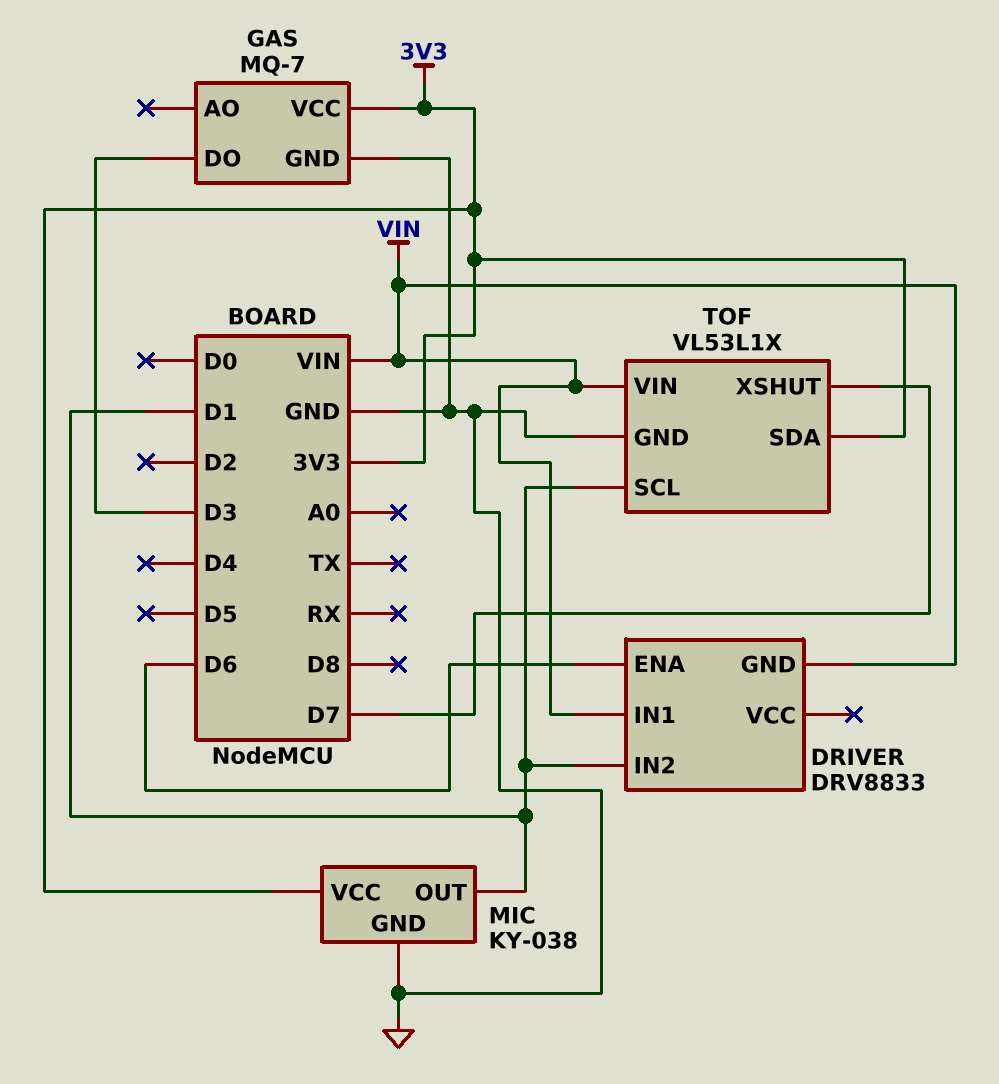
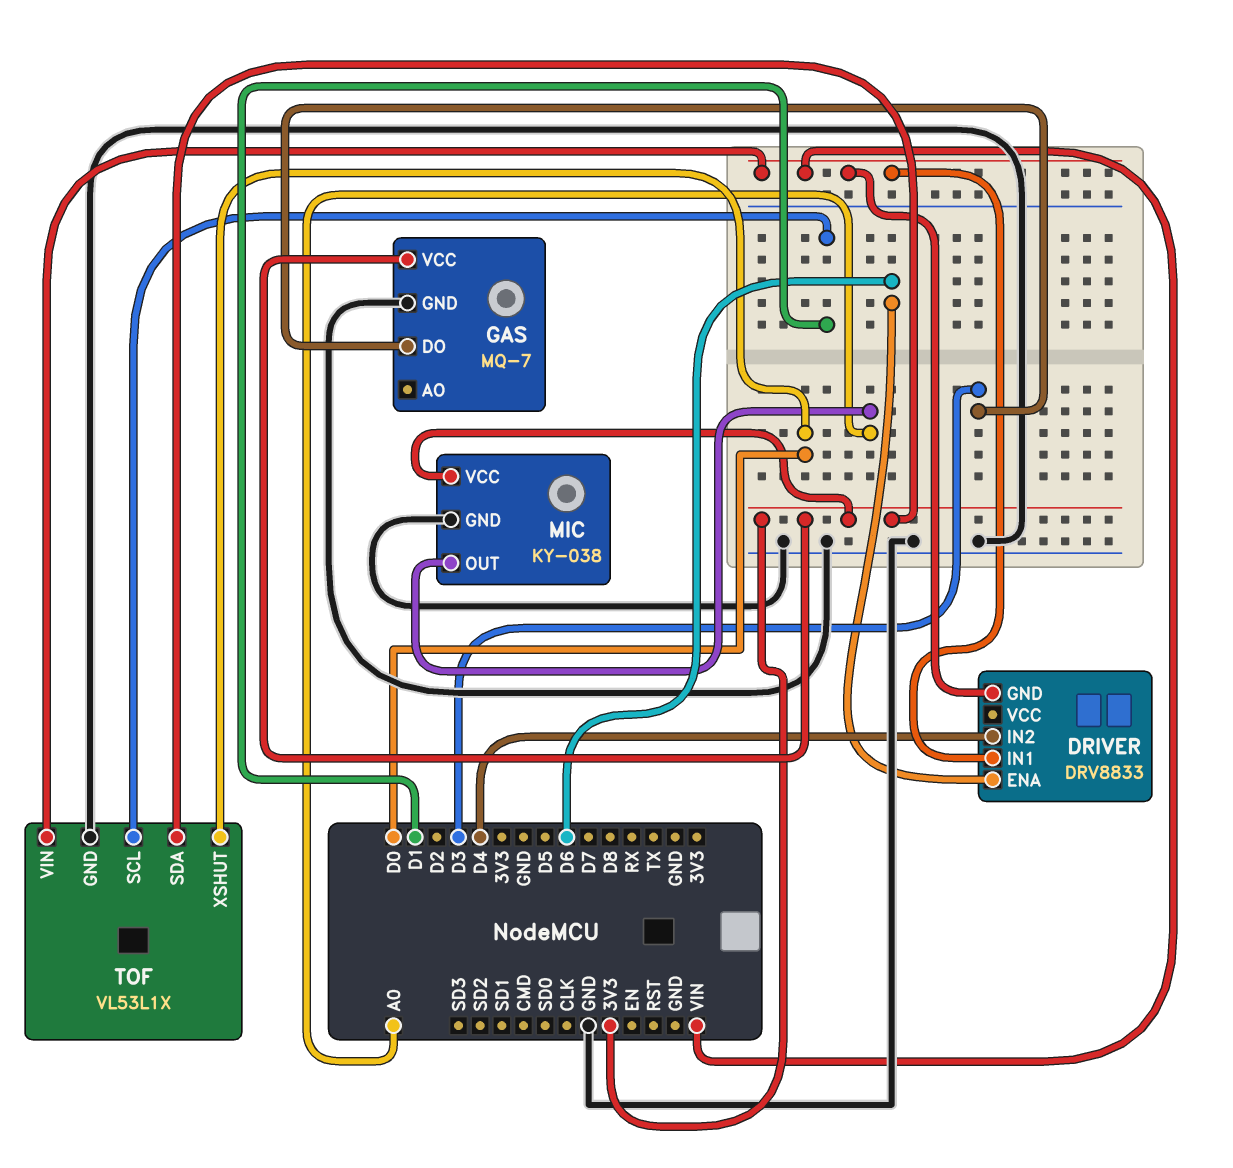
DRIVER pin IN2: D1 -> D4
MIC pin OUT: D1 -> A0
TOF pin XSHUT: D7 -> D0

